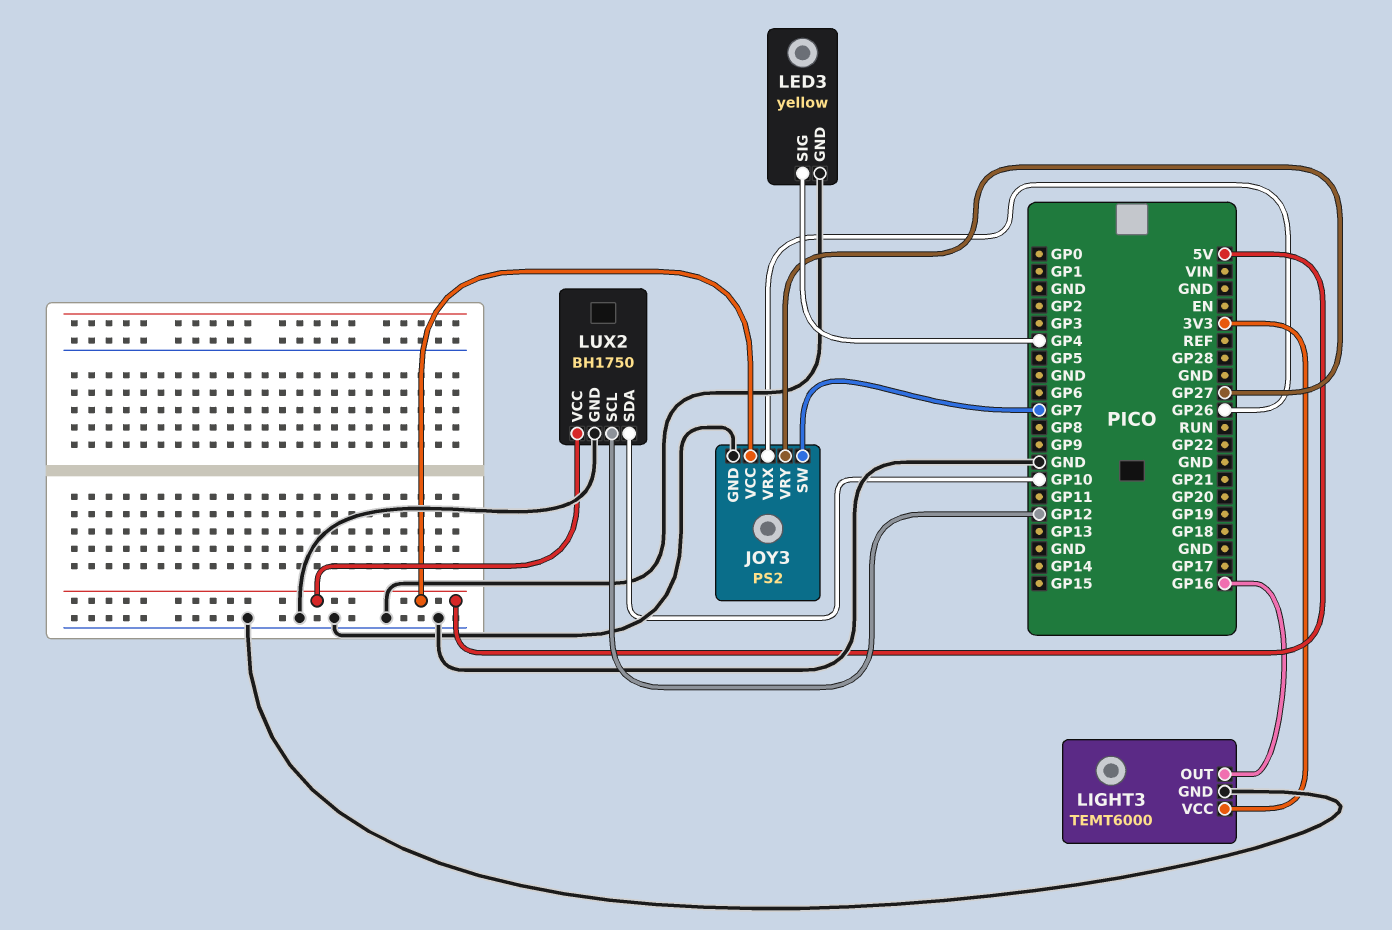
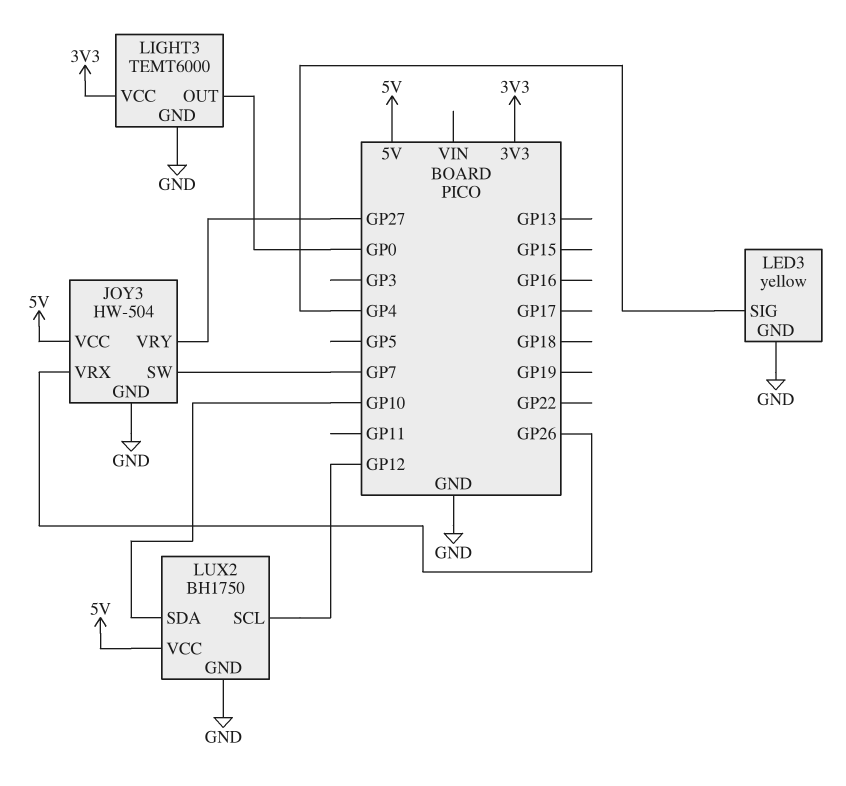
JOY3: PS2 -> HW-504
LIGHT3 pin OUT: GP16 -> GP0

